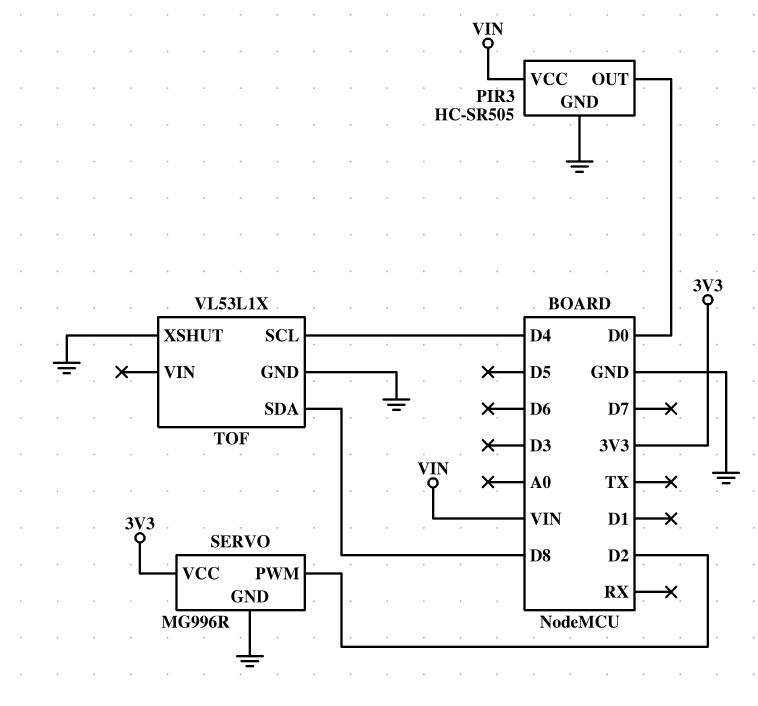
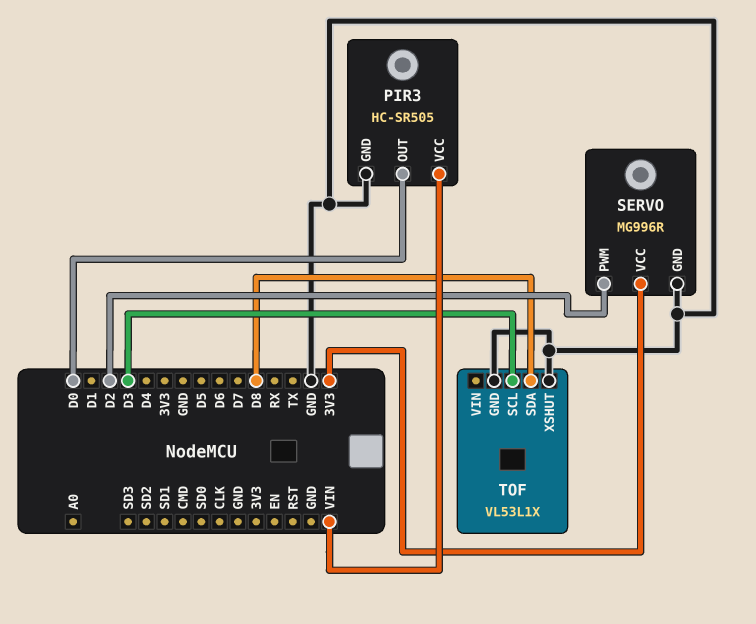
TOF pin SCL: D4 -> D3

